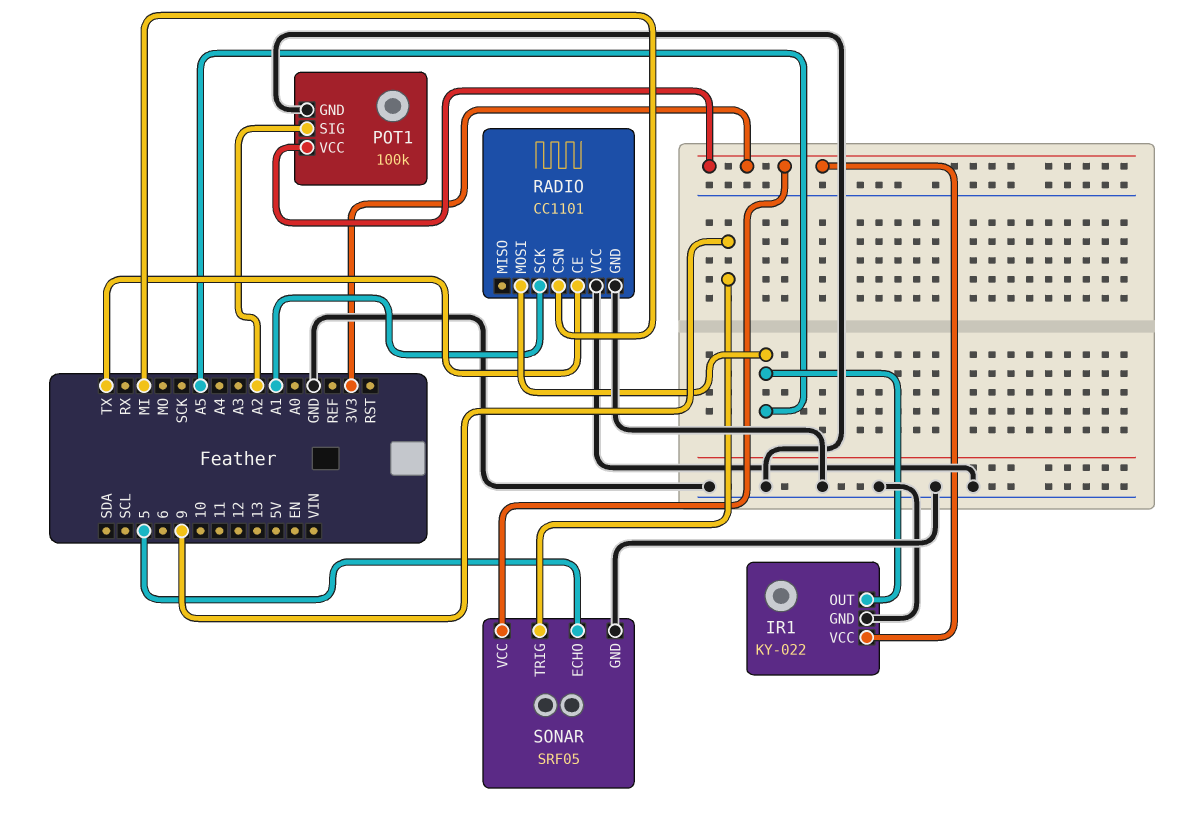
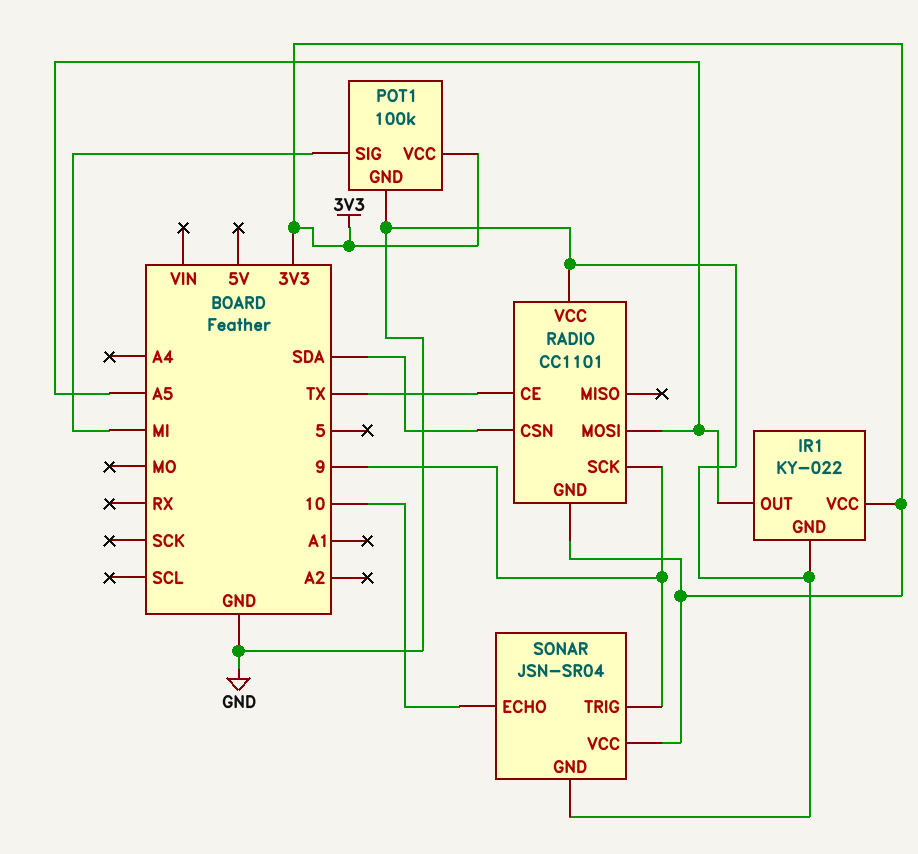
POT1 pin SIG: A2 -> MI
RADIO pin CSN: MI -> SDA
RADIO pin GND: GND -> 3V3
RADIO pin SCK: A1 -> 9
SONAR: SRF05 -> JSN-SR04
SONAR pin ECHO: 5 -> 10

